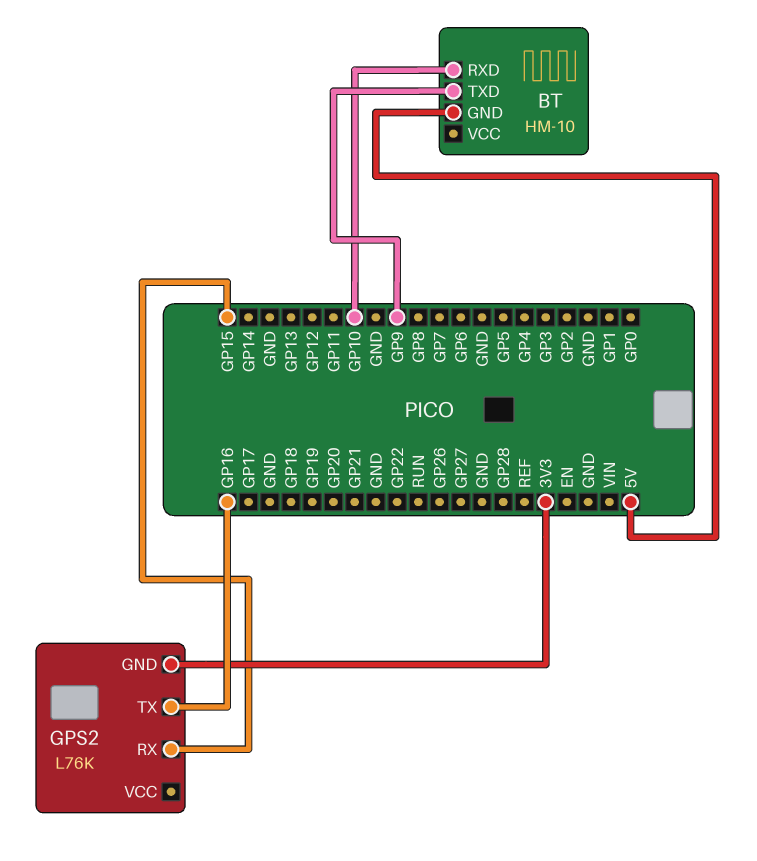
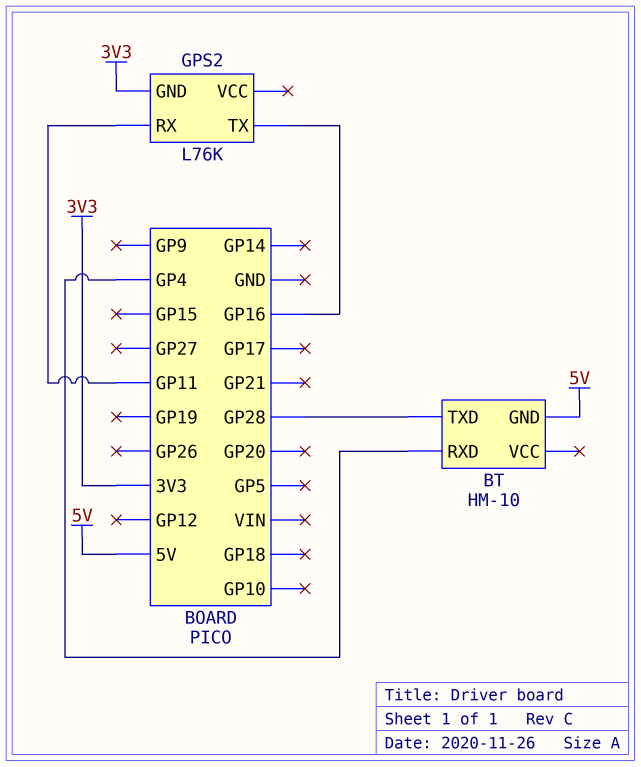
BT pin RXD: GP10 -> GP4
BT pin TXD: GP9 -> GP28
GPS2 pin RX: GP15 -> GP11

